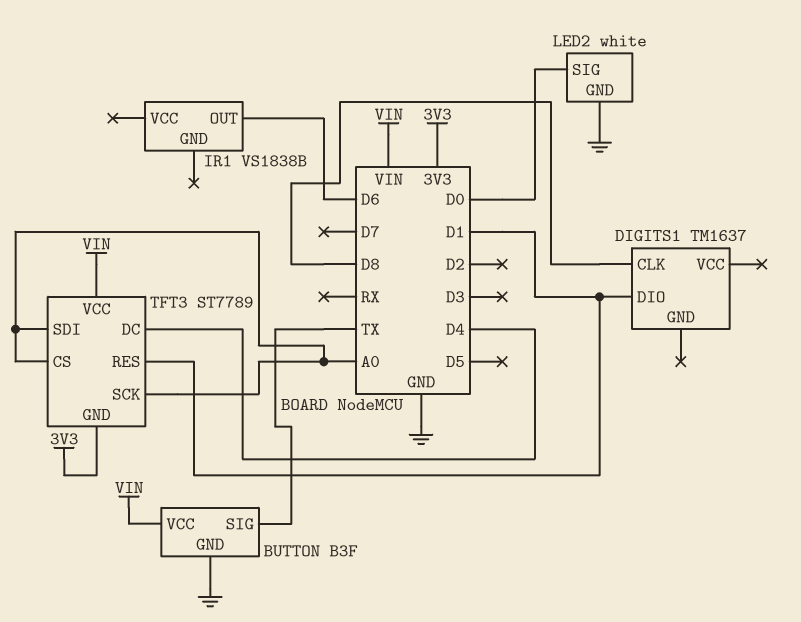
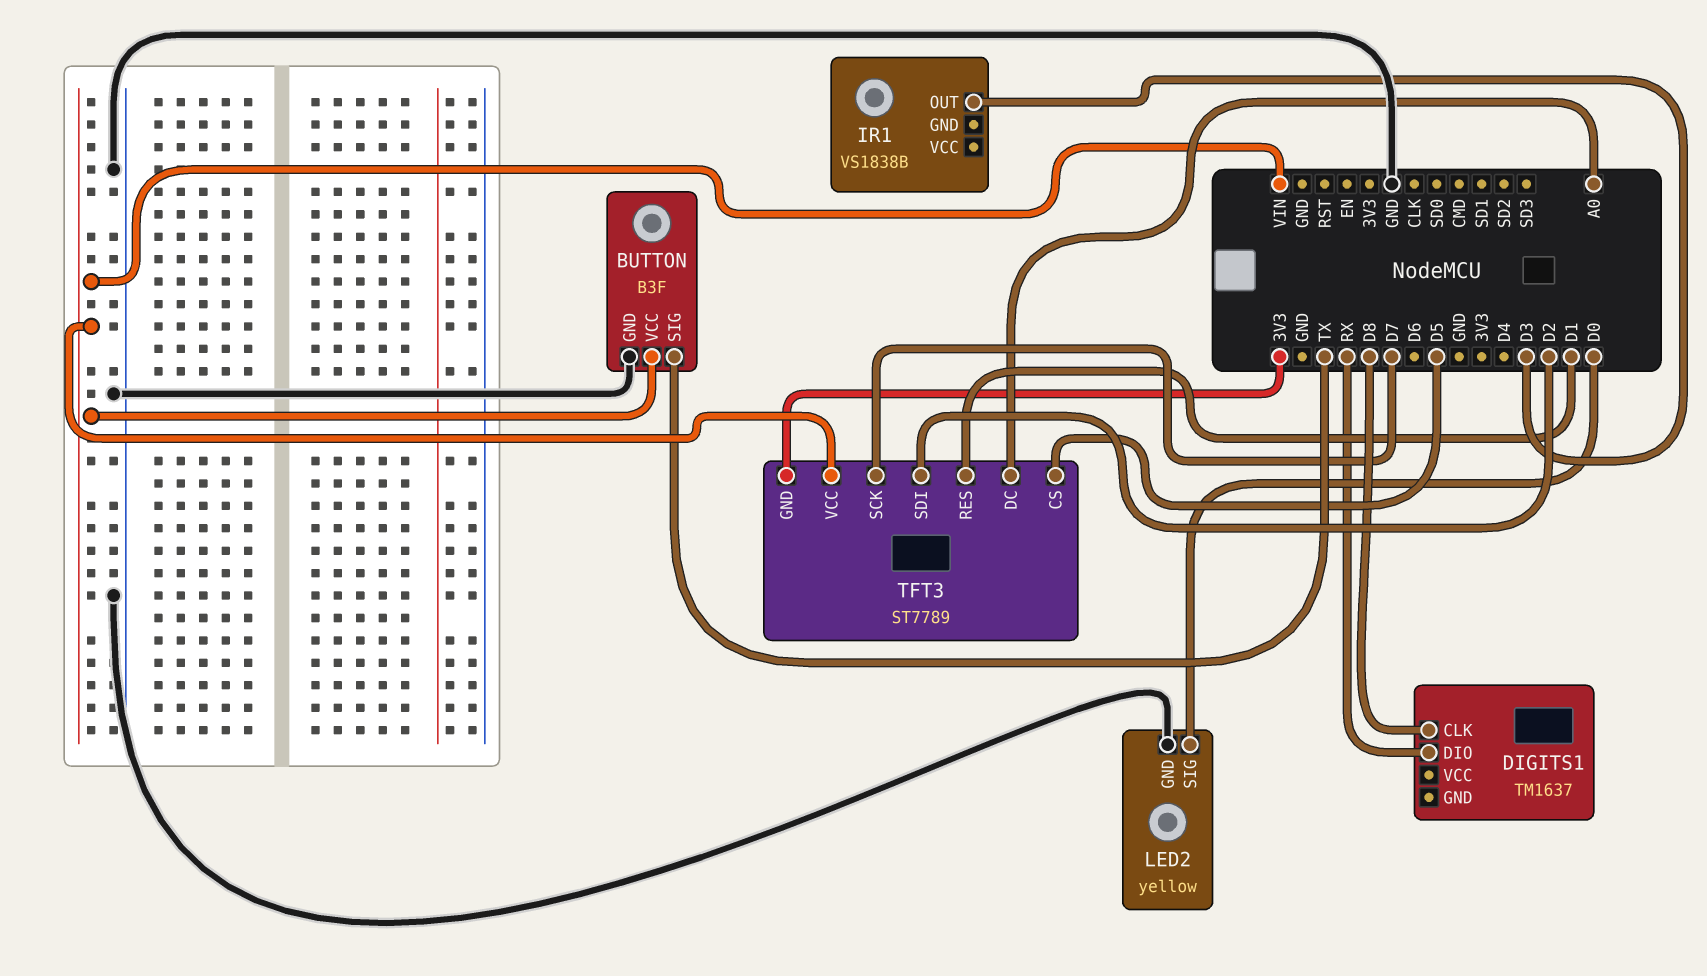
DIGITS1 pin DIO: D1 -> RX
IR1 pin OUT: D6 -> D3
LED2: white -> yellow
TFT3 pin CS: A0 -> D5
TFT3 pin DC: D4 -> A0
TFT3 pin SCK: A0 -> D7
TFT3 pin SDI: A0 -> D2

